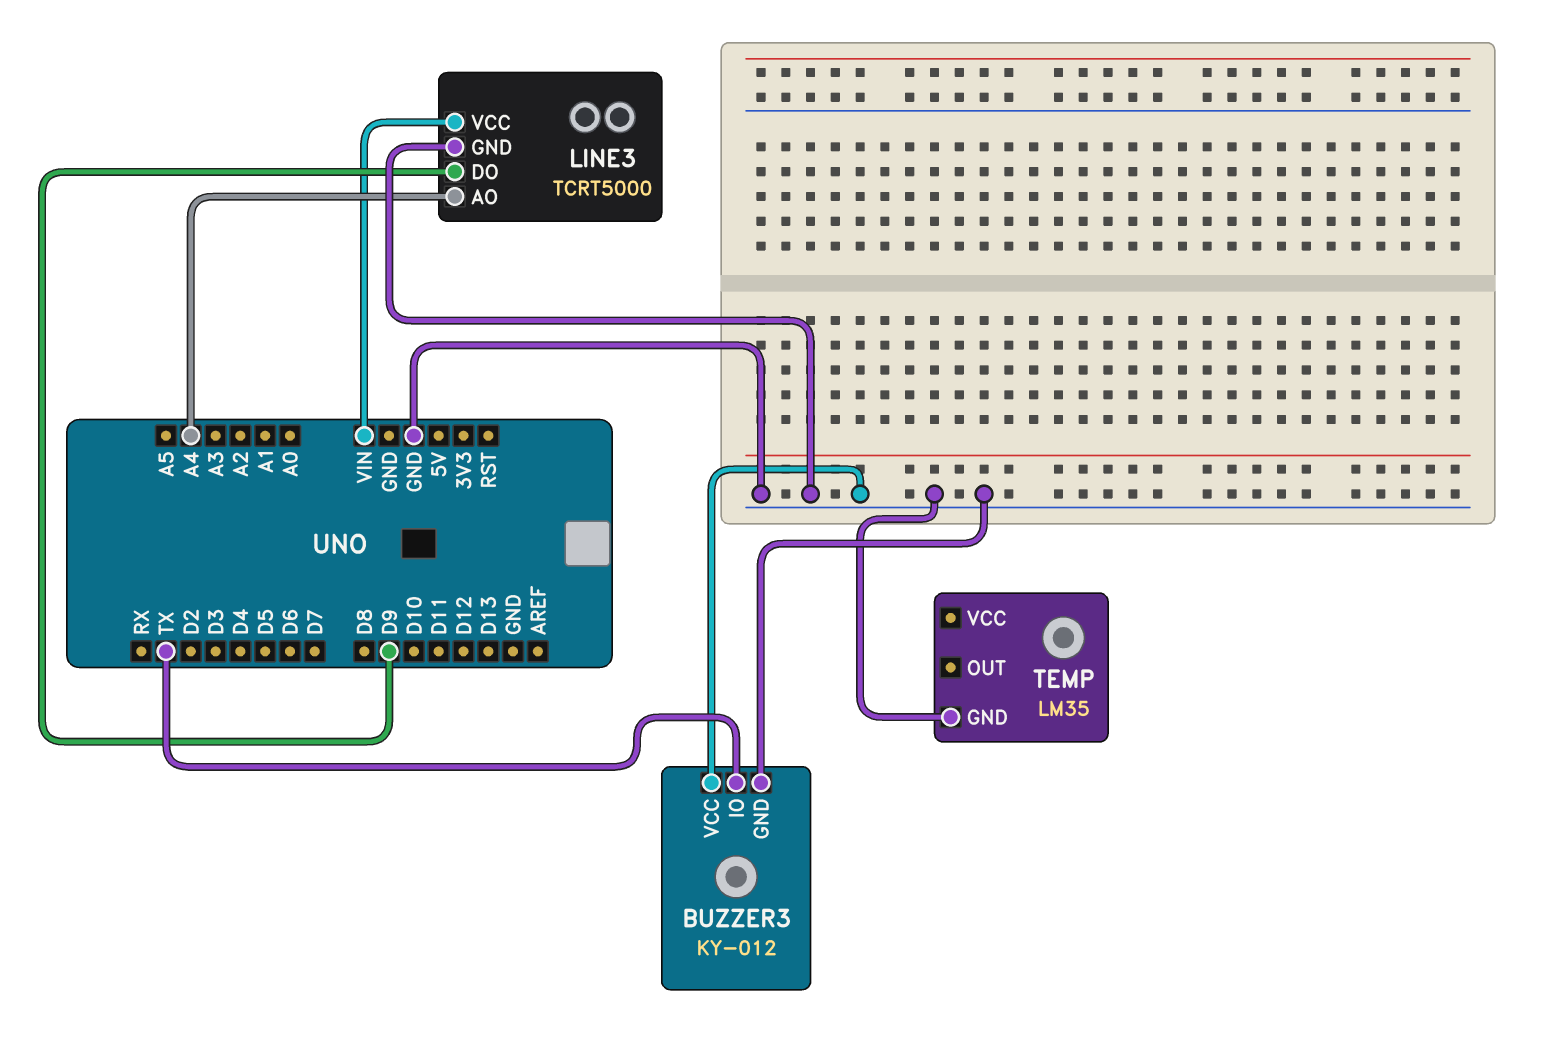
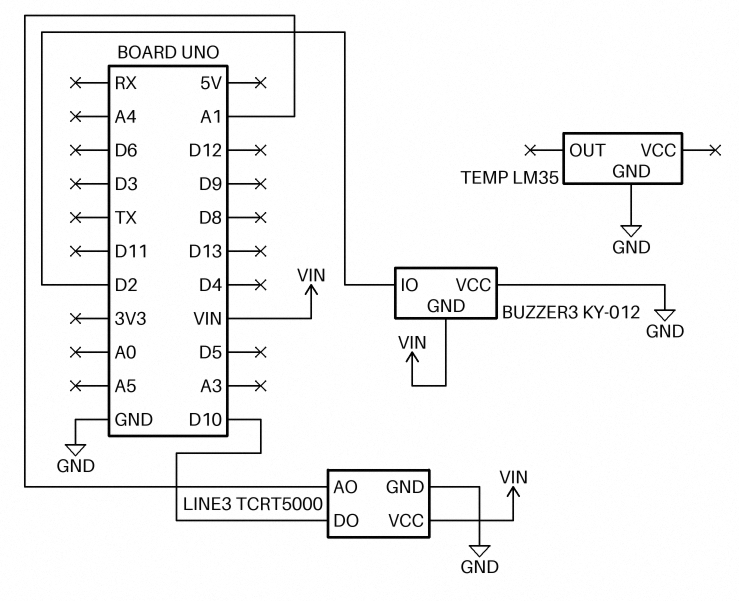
BUZZER3 pin GND: GND -> VIN
BUZZER3 pin IO: TX -> D2
LINE3 pin AO: A4 -> A1
LINE3 pin DO: D9 -> D10

